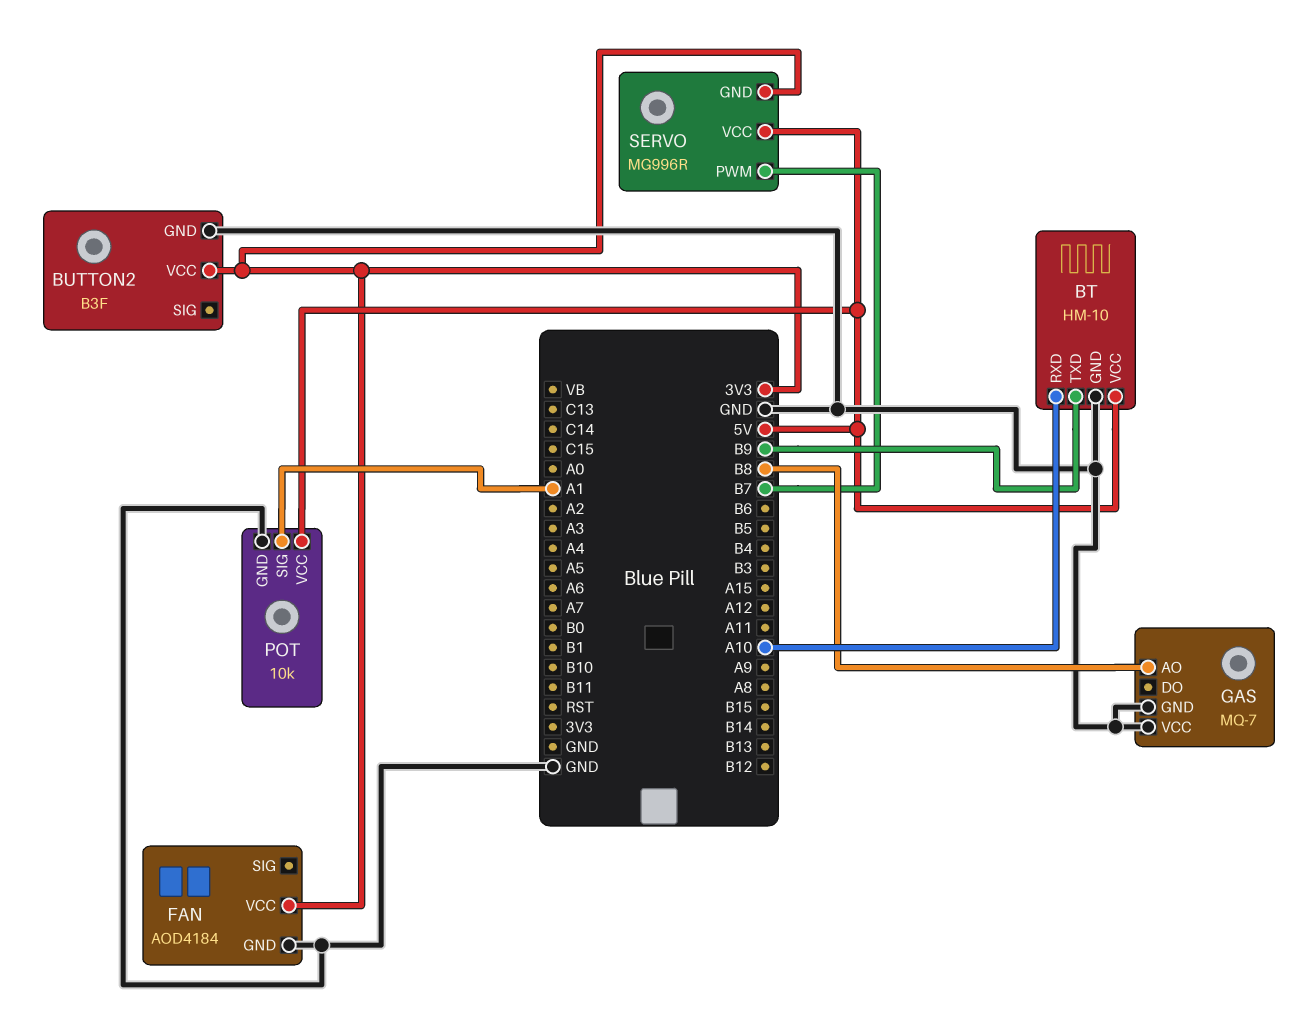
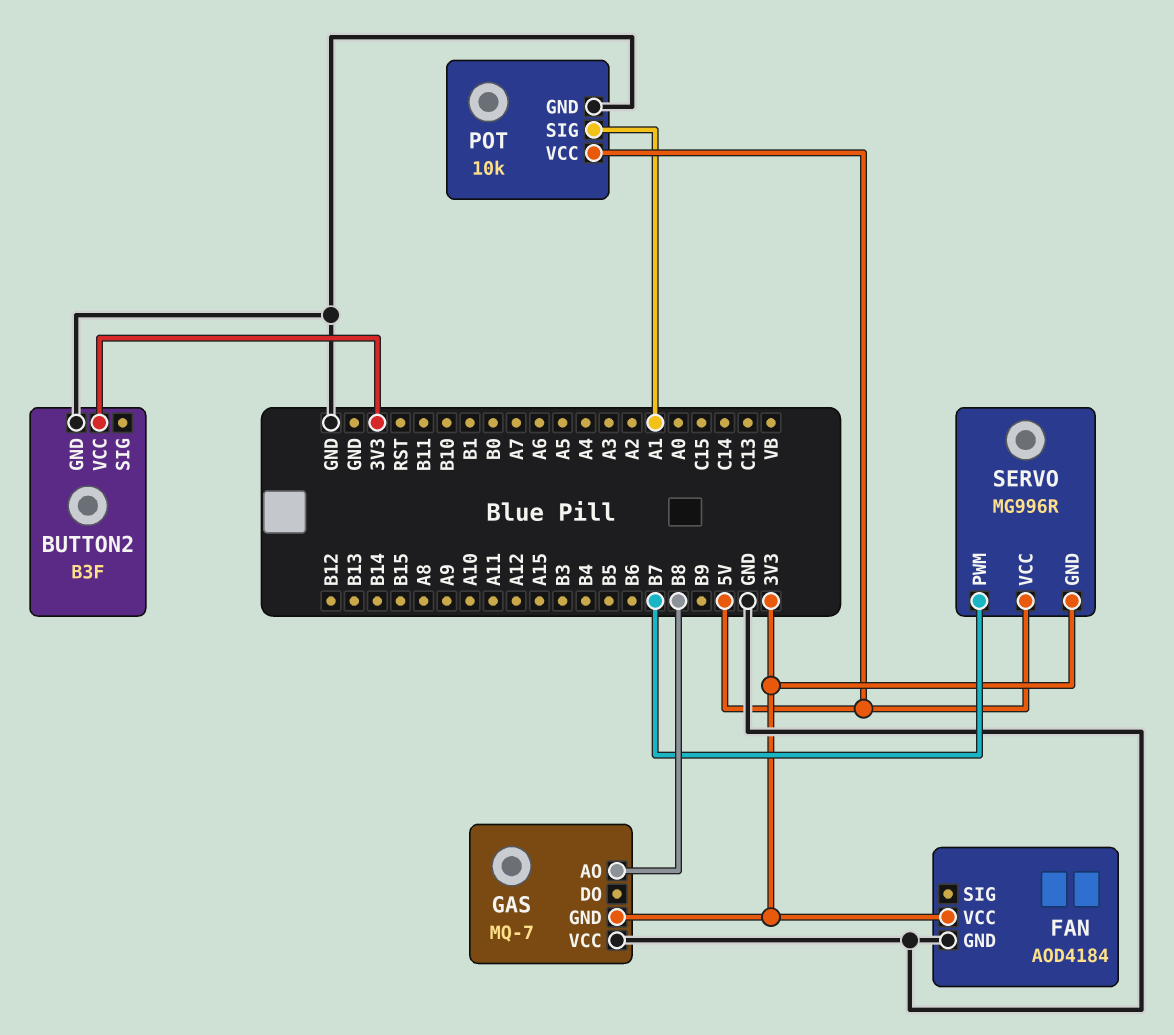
BT: HM-10 -> none
BT pin GND: GND -> none
BT pin RXD: A10 -> none
BT pin TXD: B9 -> none
BT pin VCC: 5V -> none
GAS pin GND: GND -> 3V3

